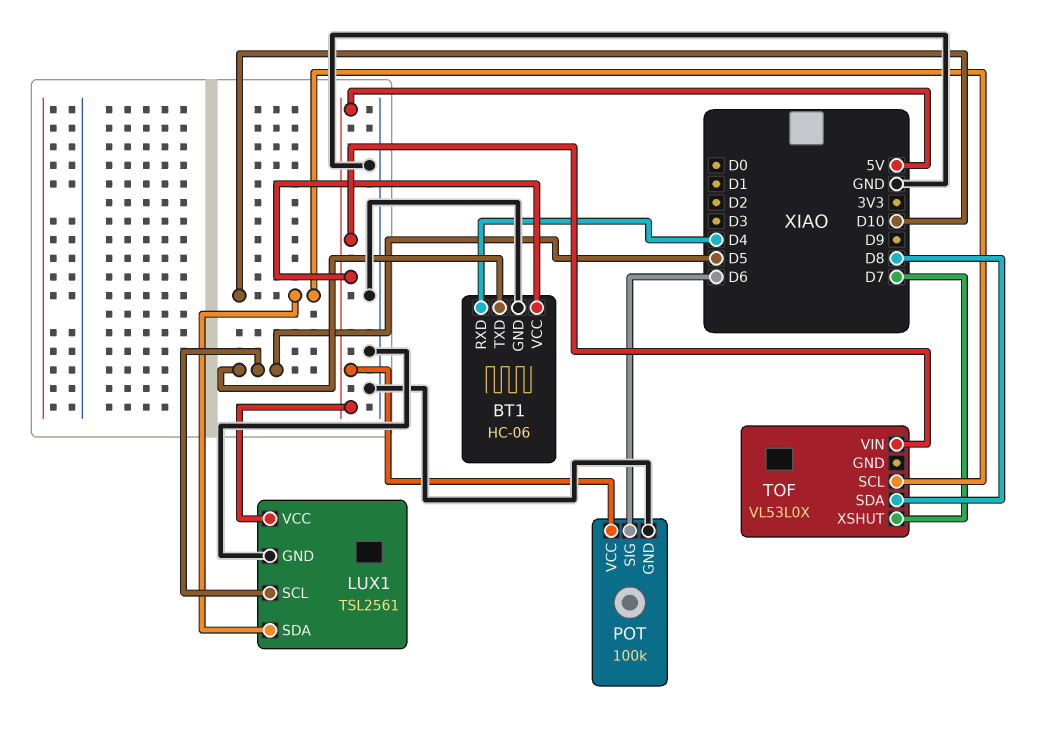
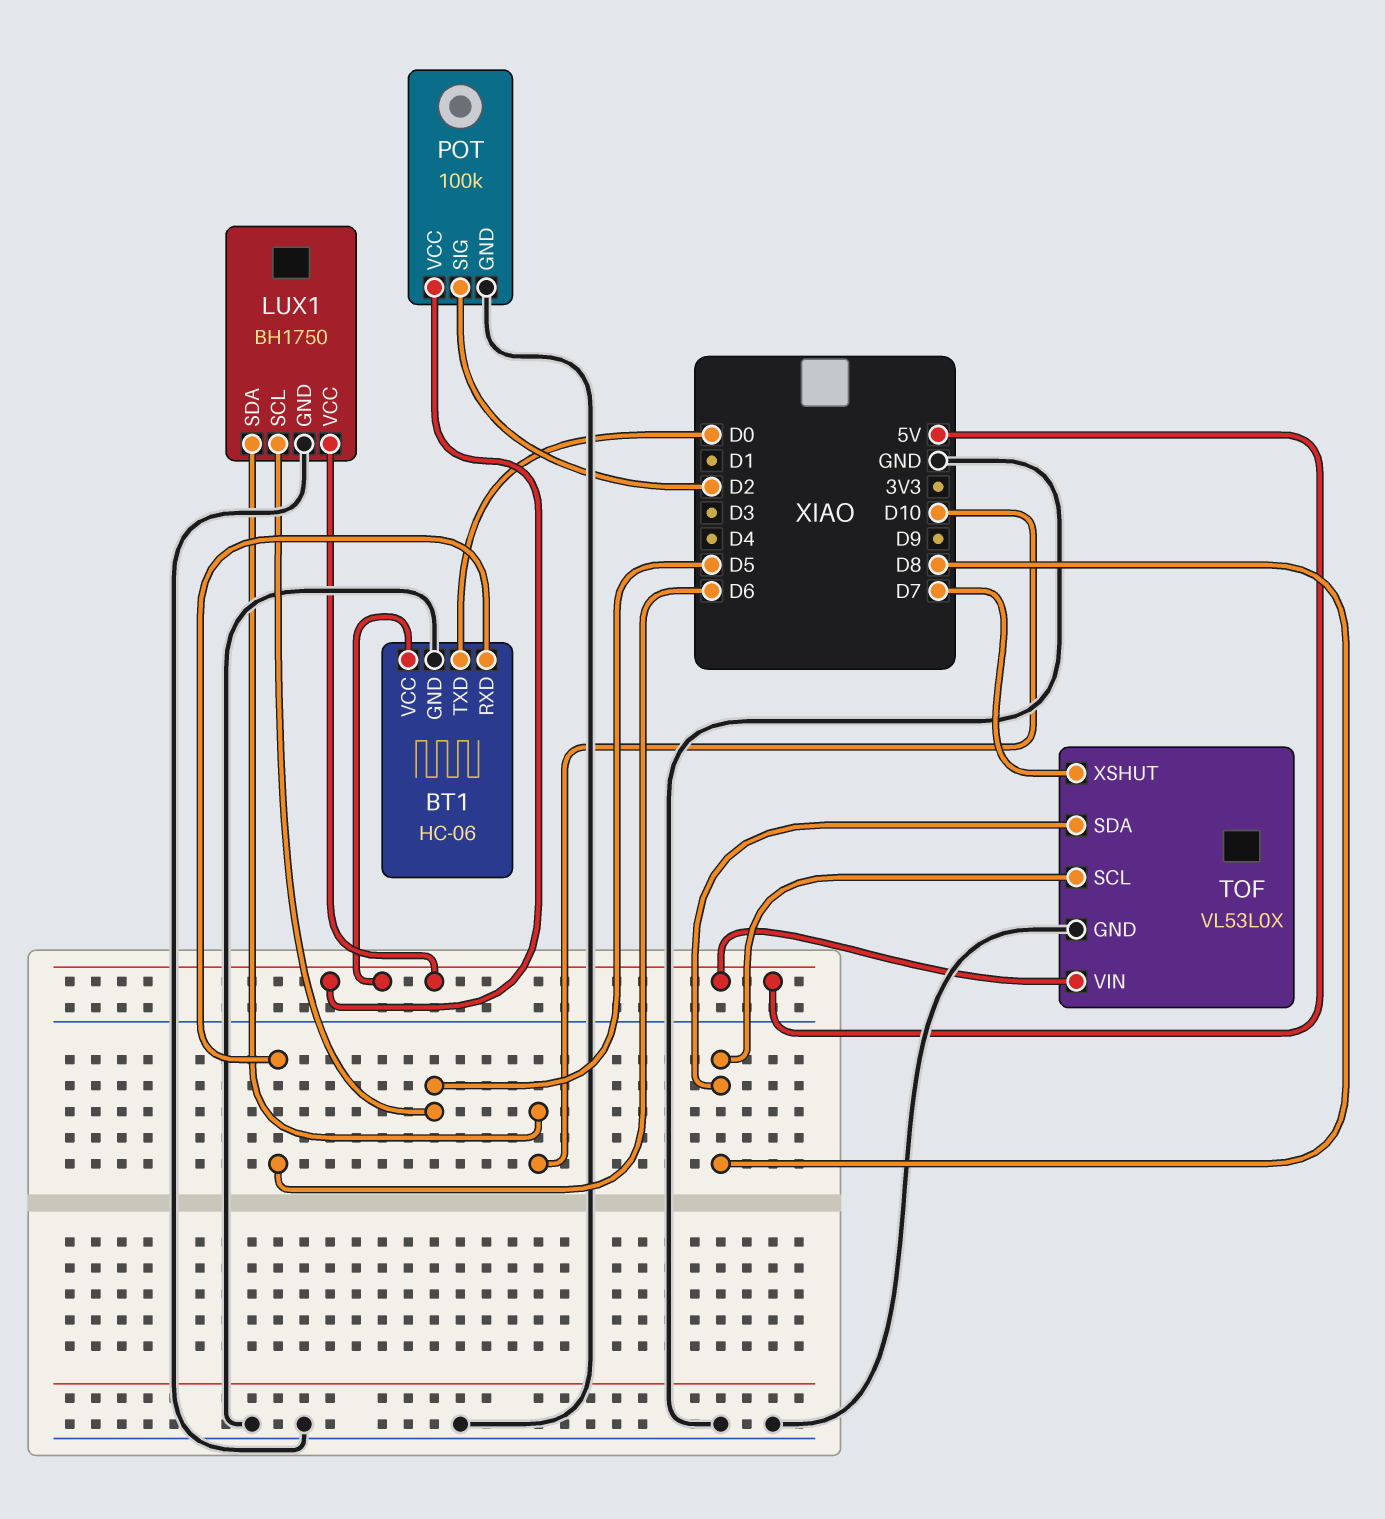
BT1 pin RXD: D4 -> D6
BT1 pin TXD: D5 -> D0
LUX1: TSL2561 -> BH1750
POT pin SIG: D6 -> D2
TOF pin GND: none -> GND
TOF pin SCL: D10 -> D8

